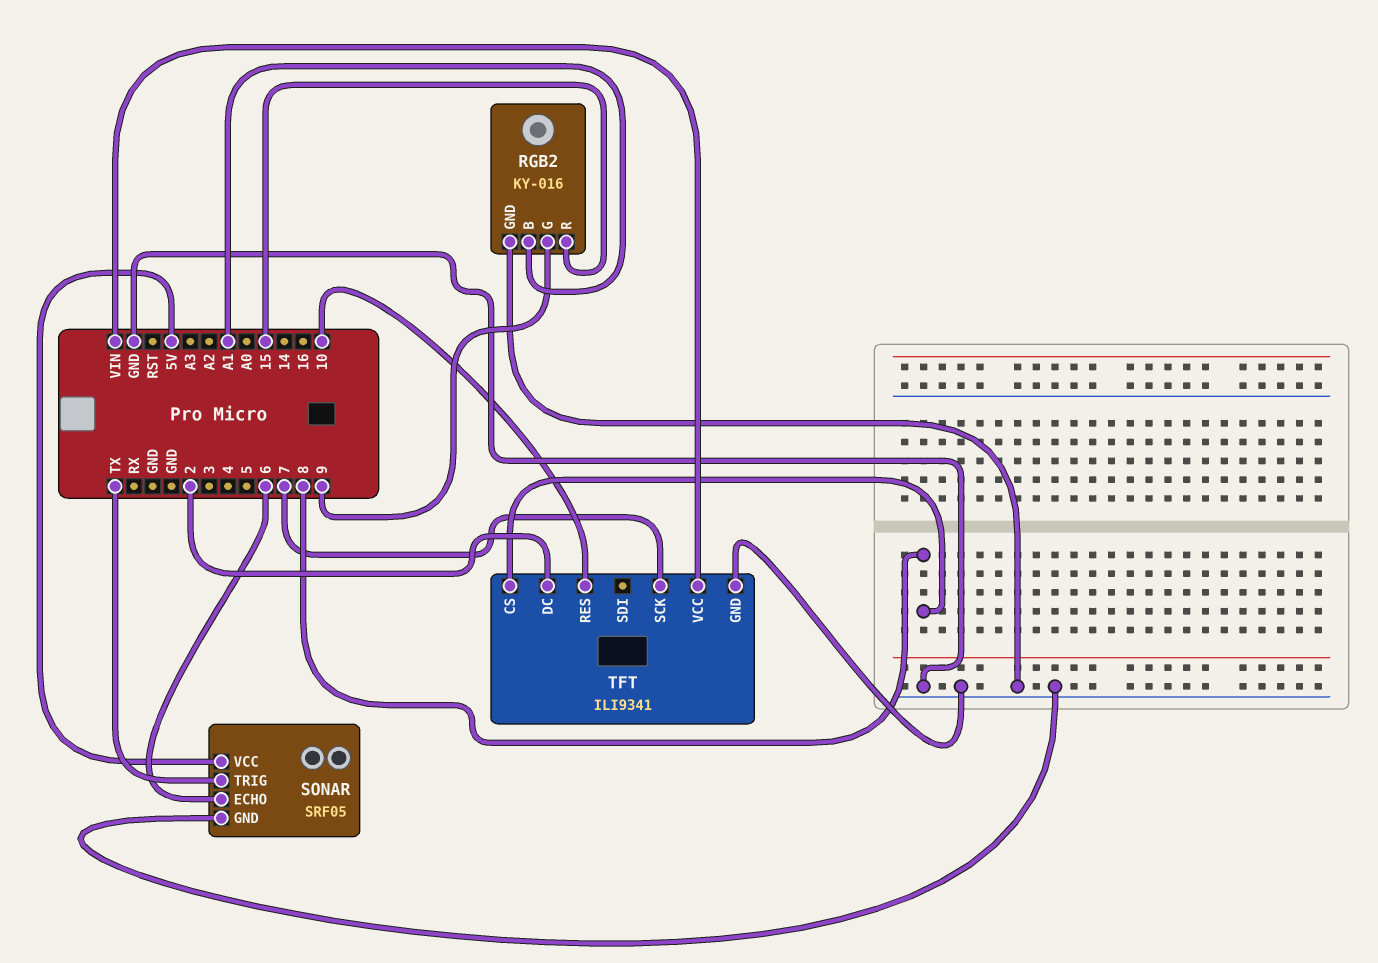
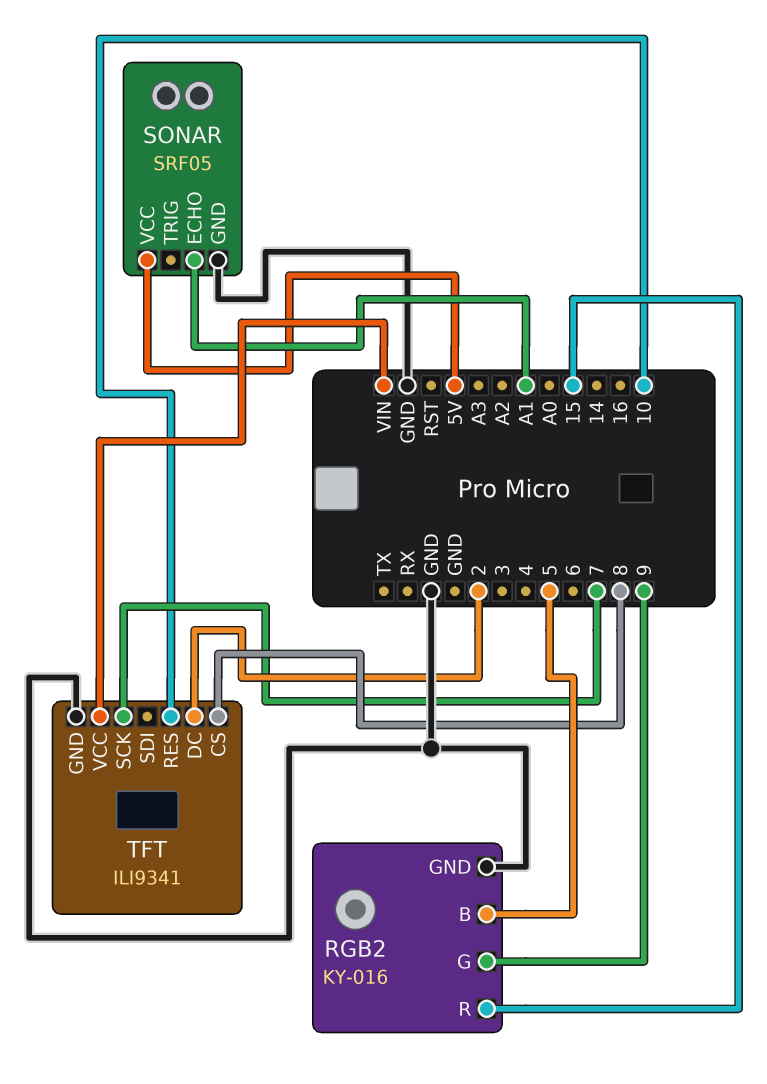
RGB2 pin B: A1 -> 5
SONAR pin ECHO: 6 -> A1
SONAR pin TRIG: TX -> none

